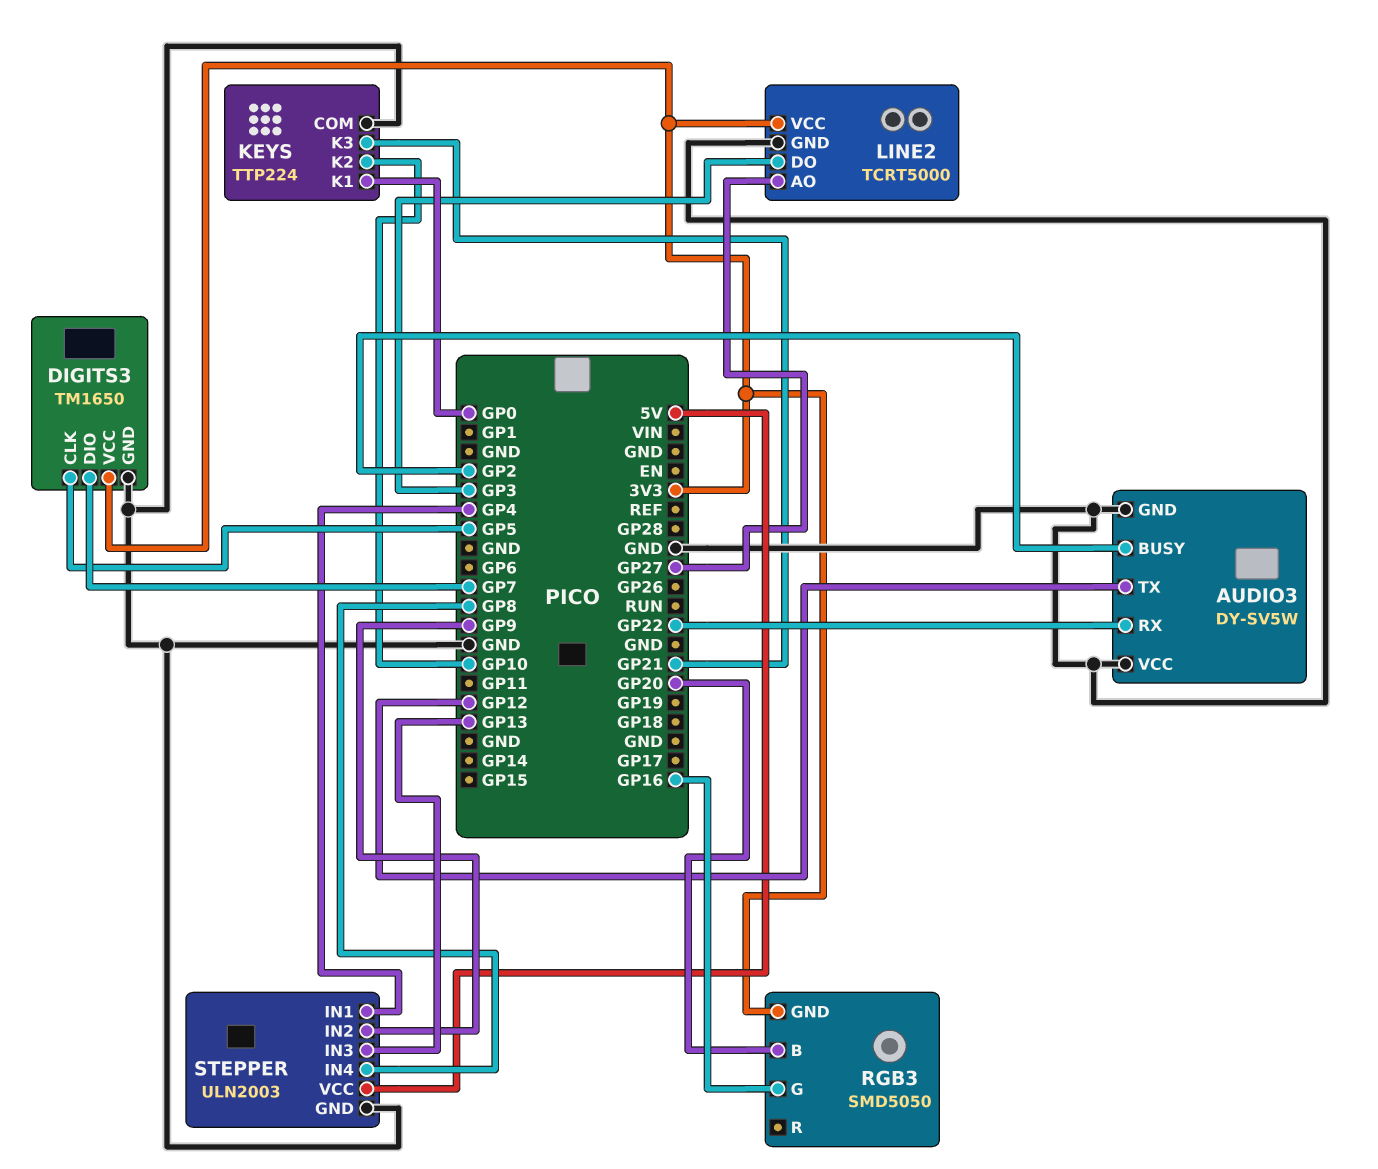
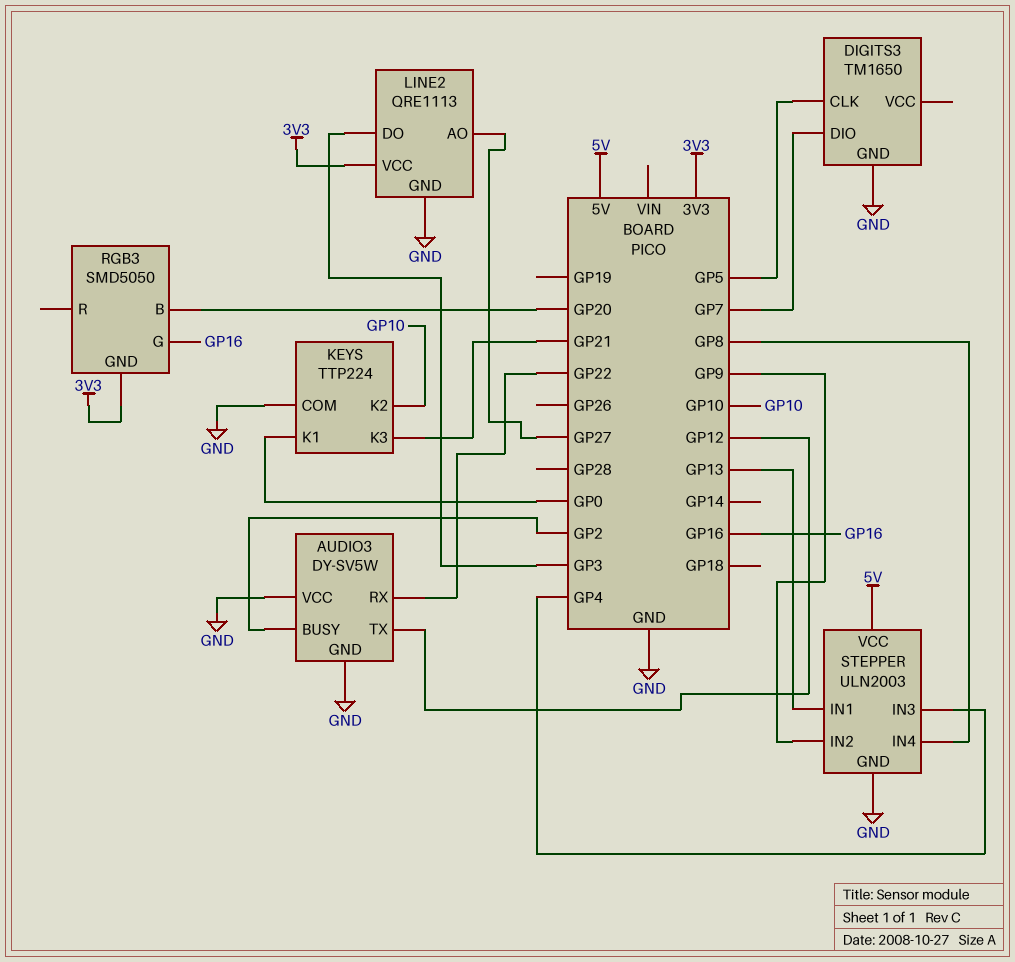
DIGITS3 pin VCC: 3V3 -> none
LINE2: TCRT5000 -> QRE1113
STEPPER pin IN1: GP4 -> GP13
STEPPER pin IN3: GP13 -> GP4

